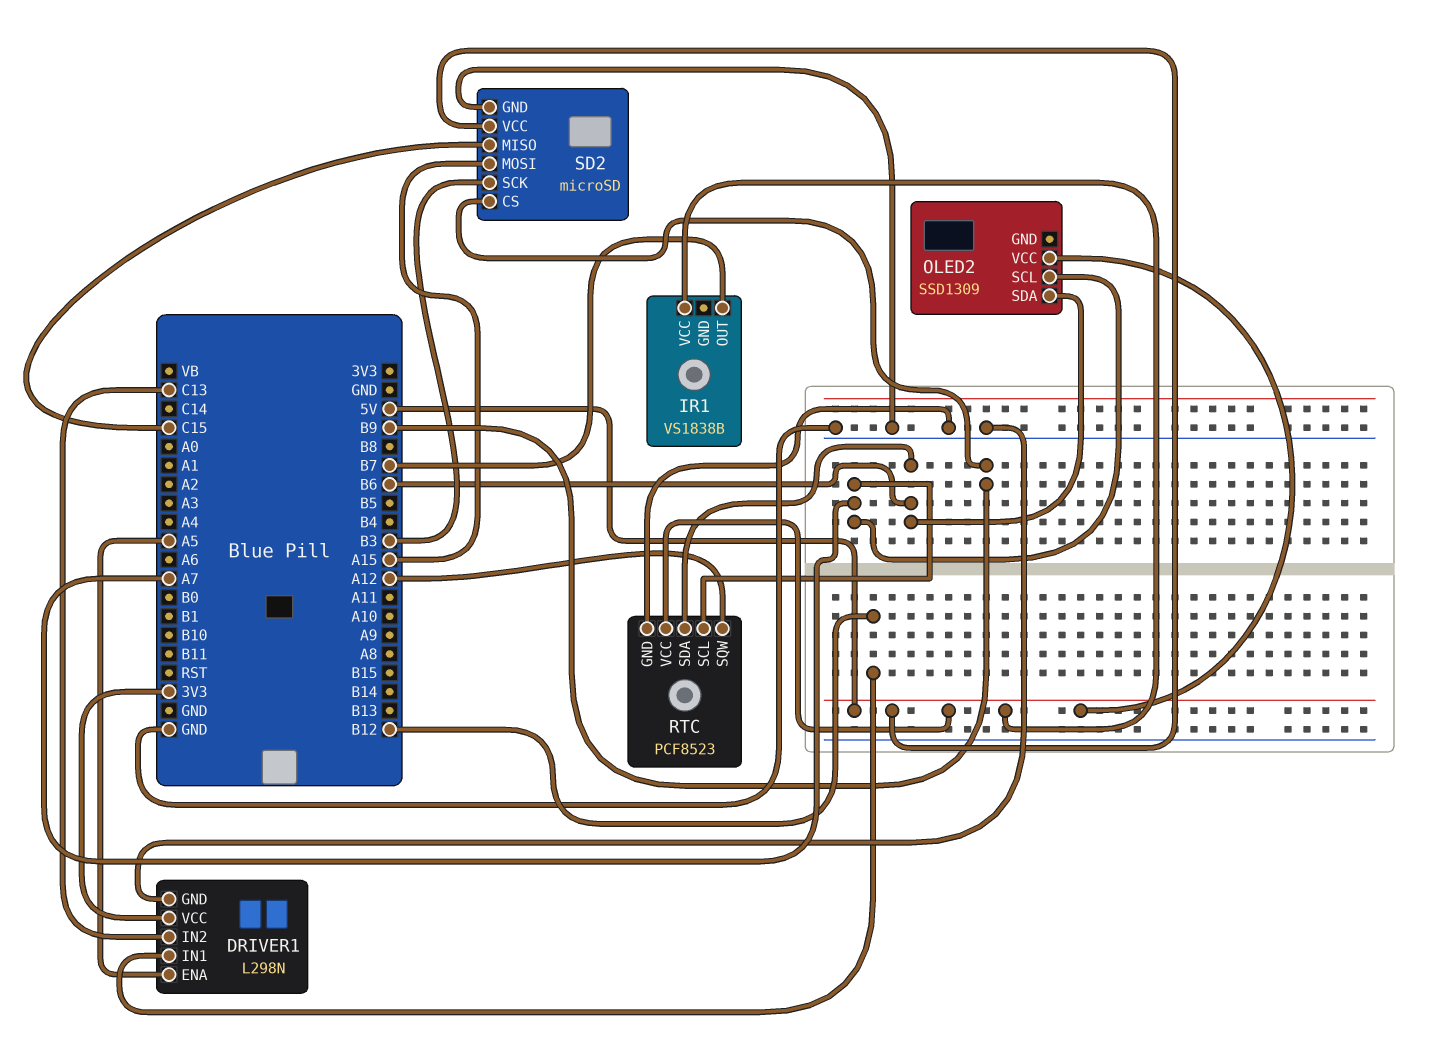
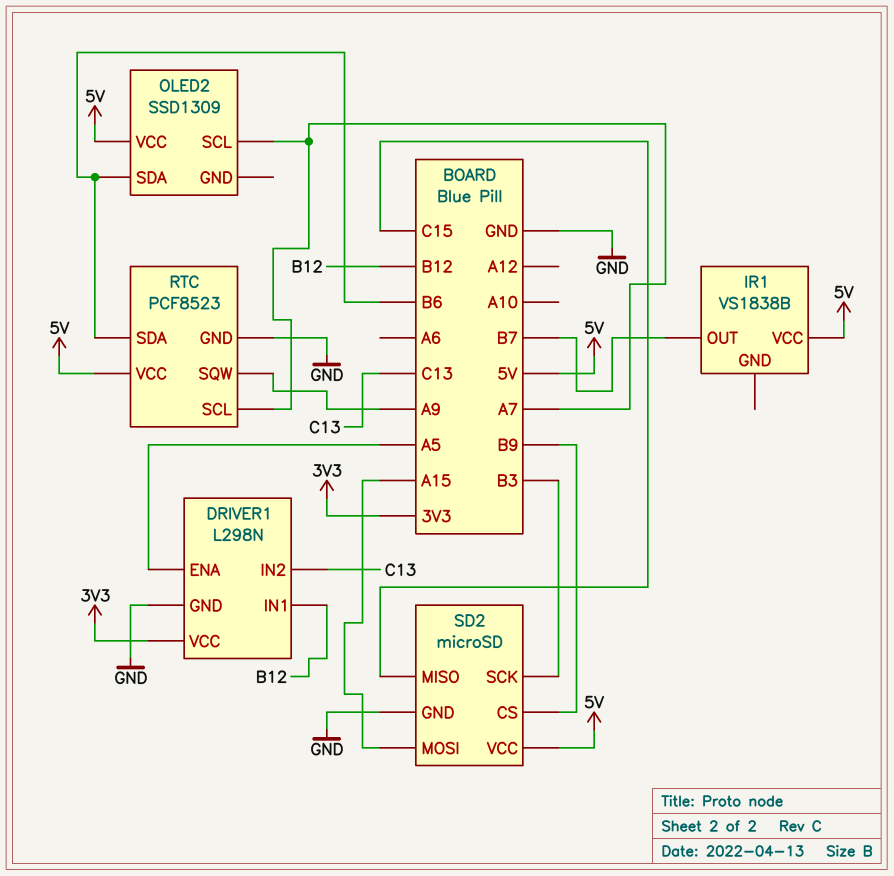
RTC pin SQW: A12 -> A9

